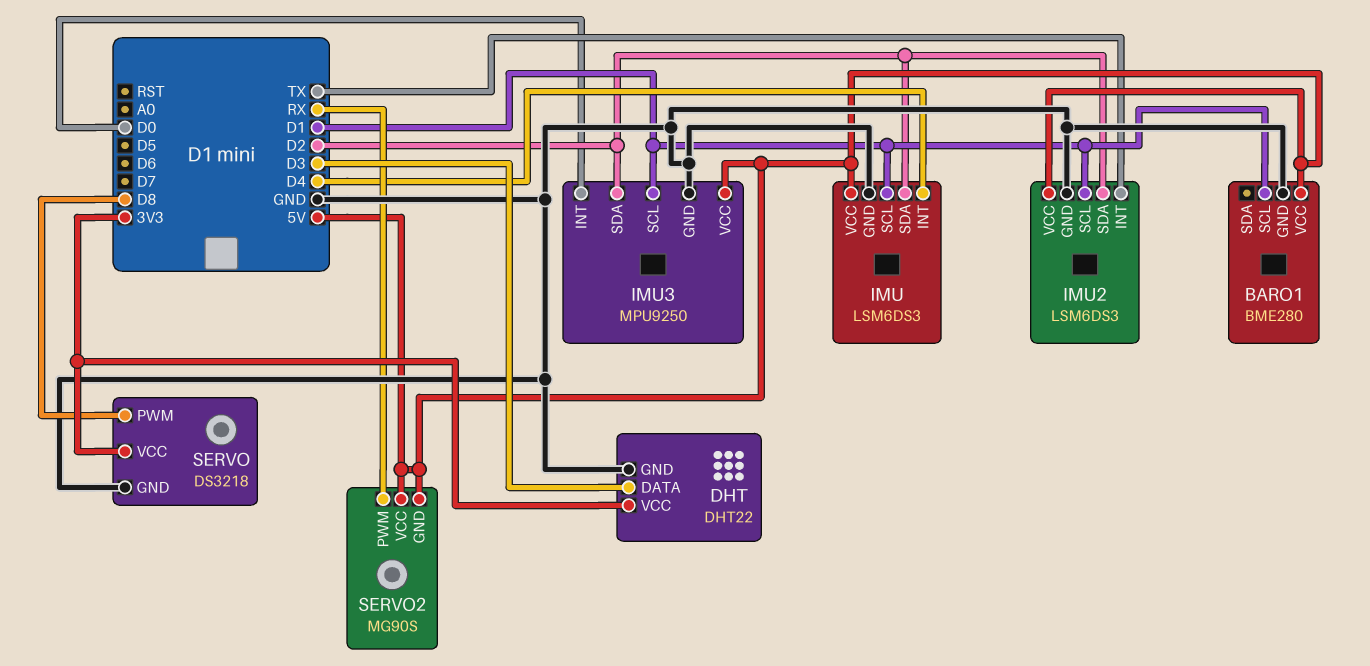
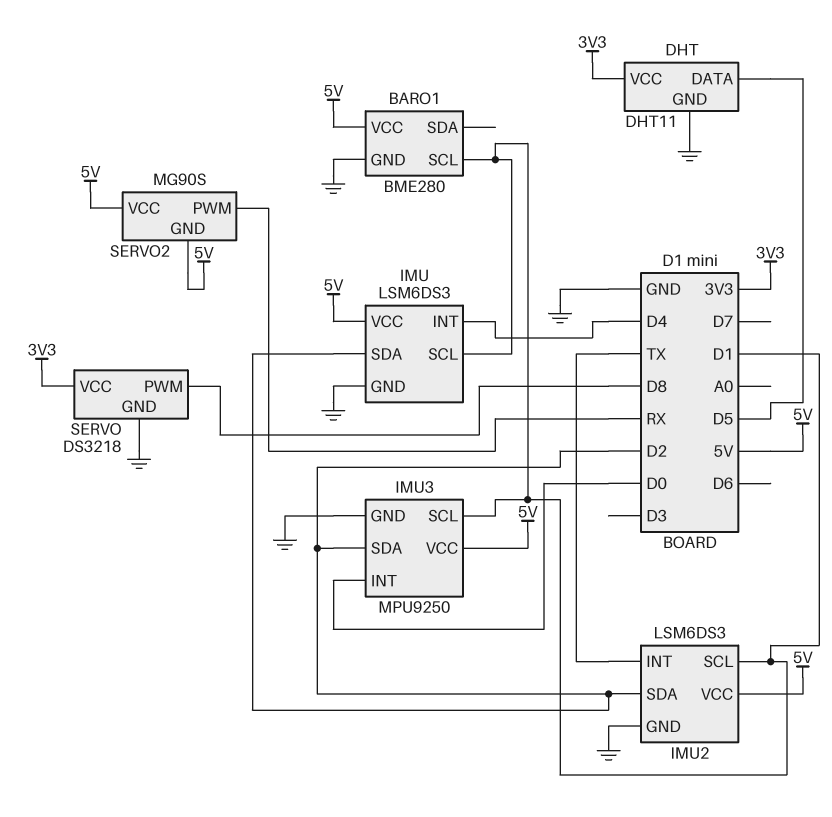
DHT: DHT22 -> DHT11
DHT pin DATA: D3 -> D5

